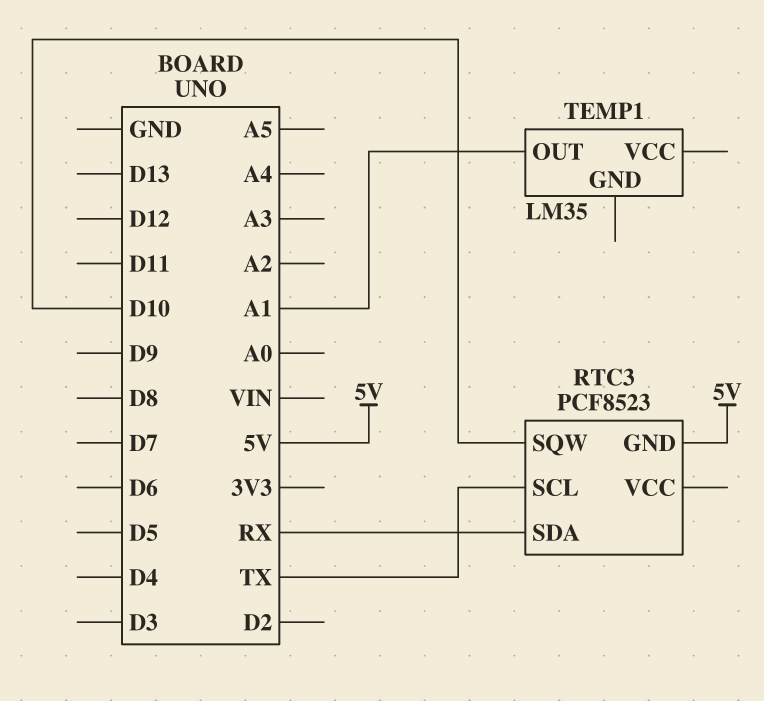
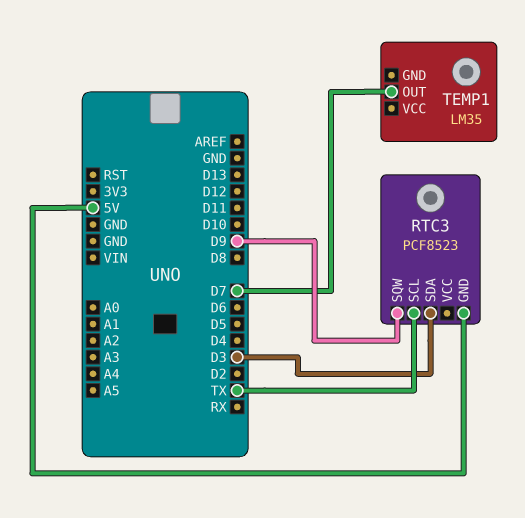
RTC3 pin SDA: RX -> D3
RTC3 pin SQW: D10 -> D9
TEMP1 pin OUT: A1 -> D7

